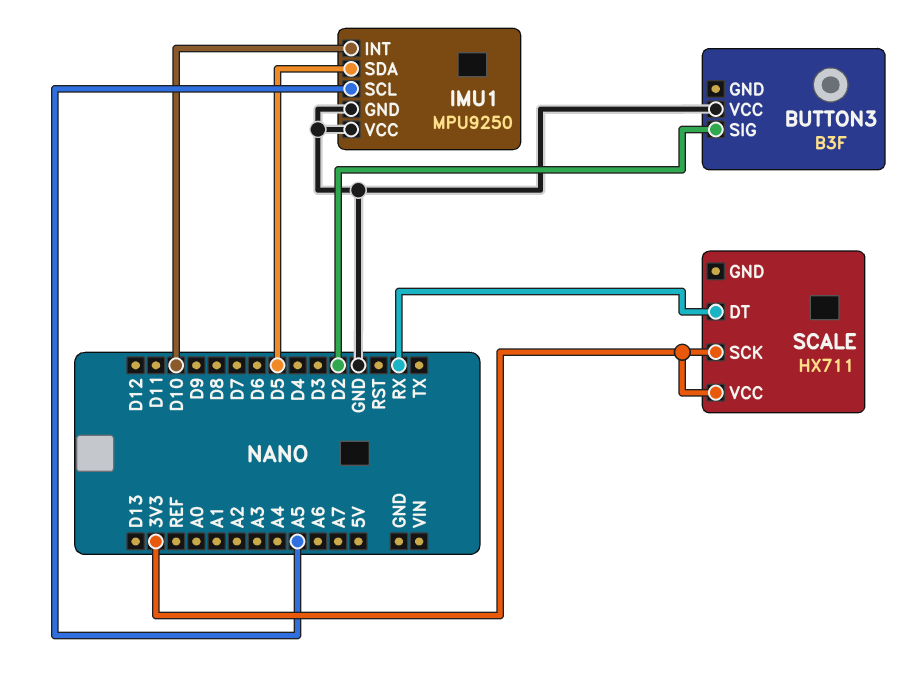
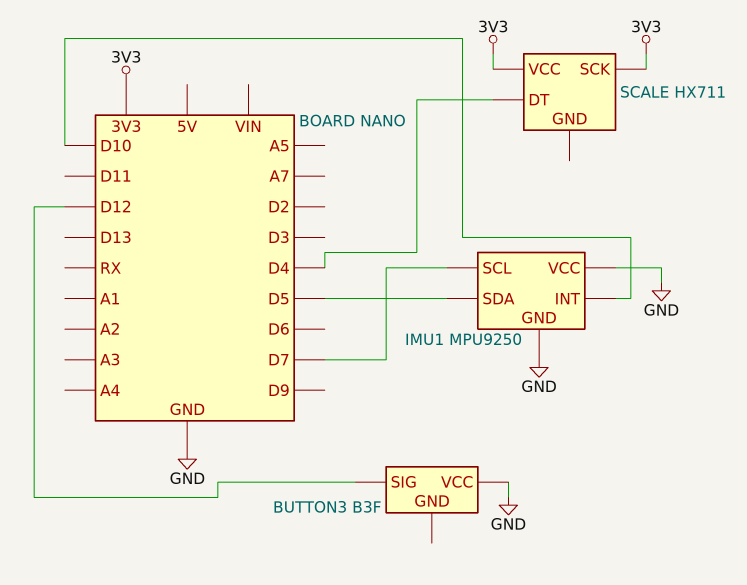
BUTTON3 pin SIG: D2 -> D12
IMU1 pin SCL: A5 -> D7
SCALE pin DT: RX -> D4

